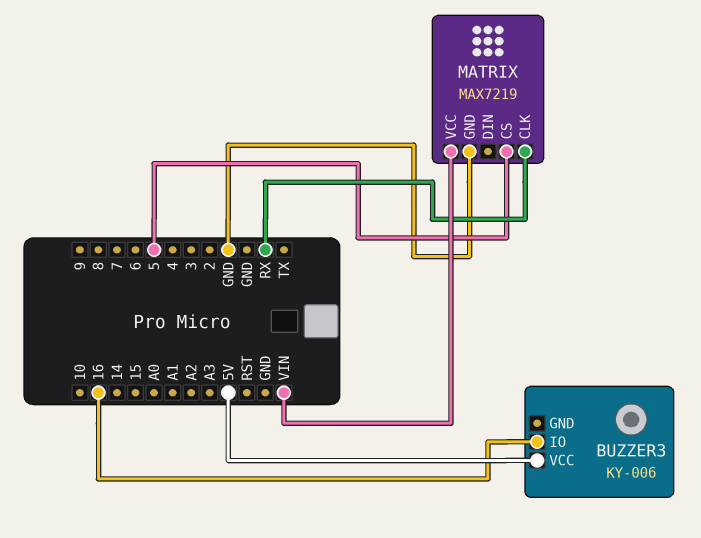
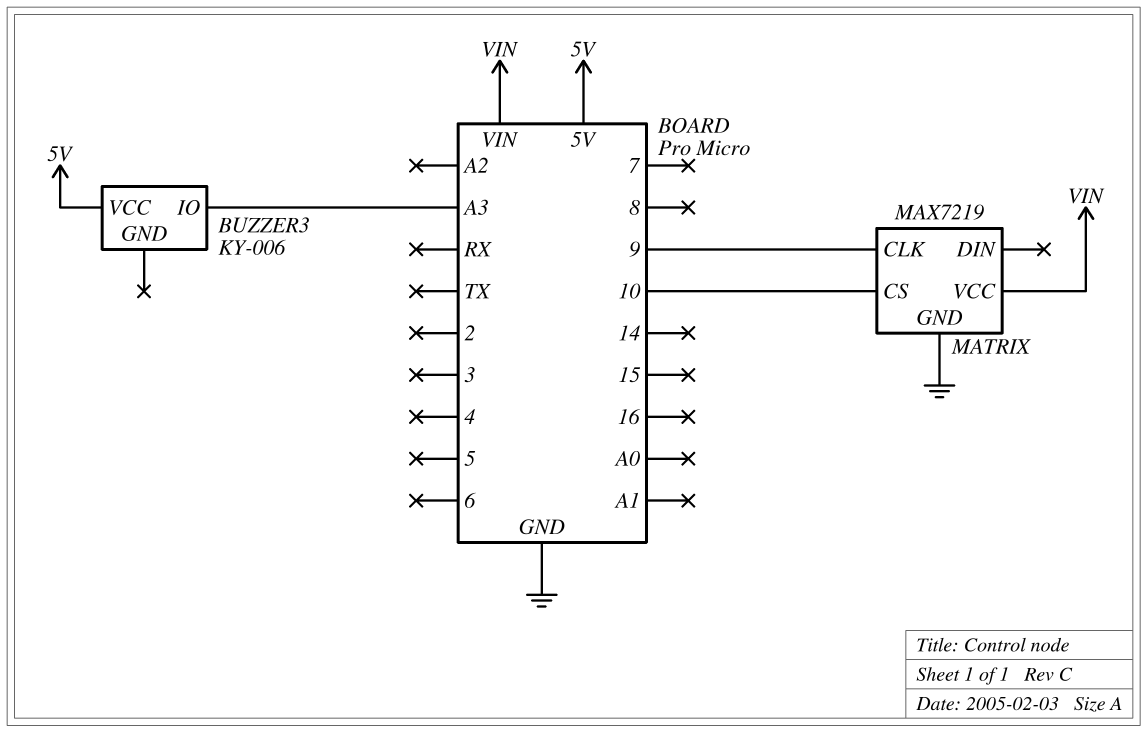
BUZZER3 pin IO: 16 -> A3
MATRIX pin CLK: RX -> 9
MATRIX pin CS: 5 -> 10

